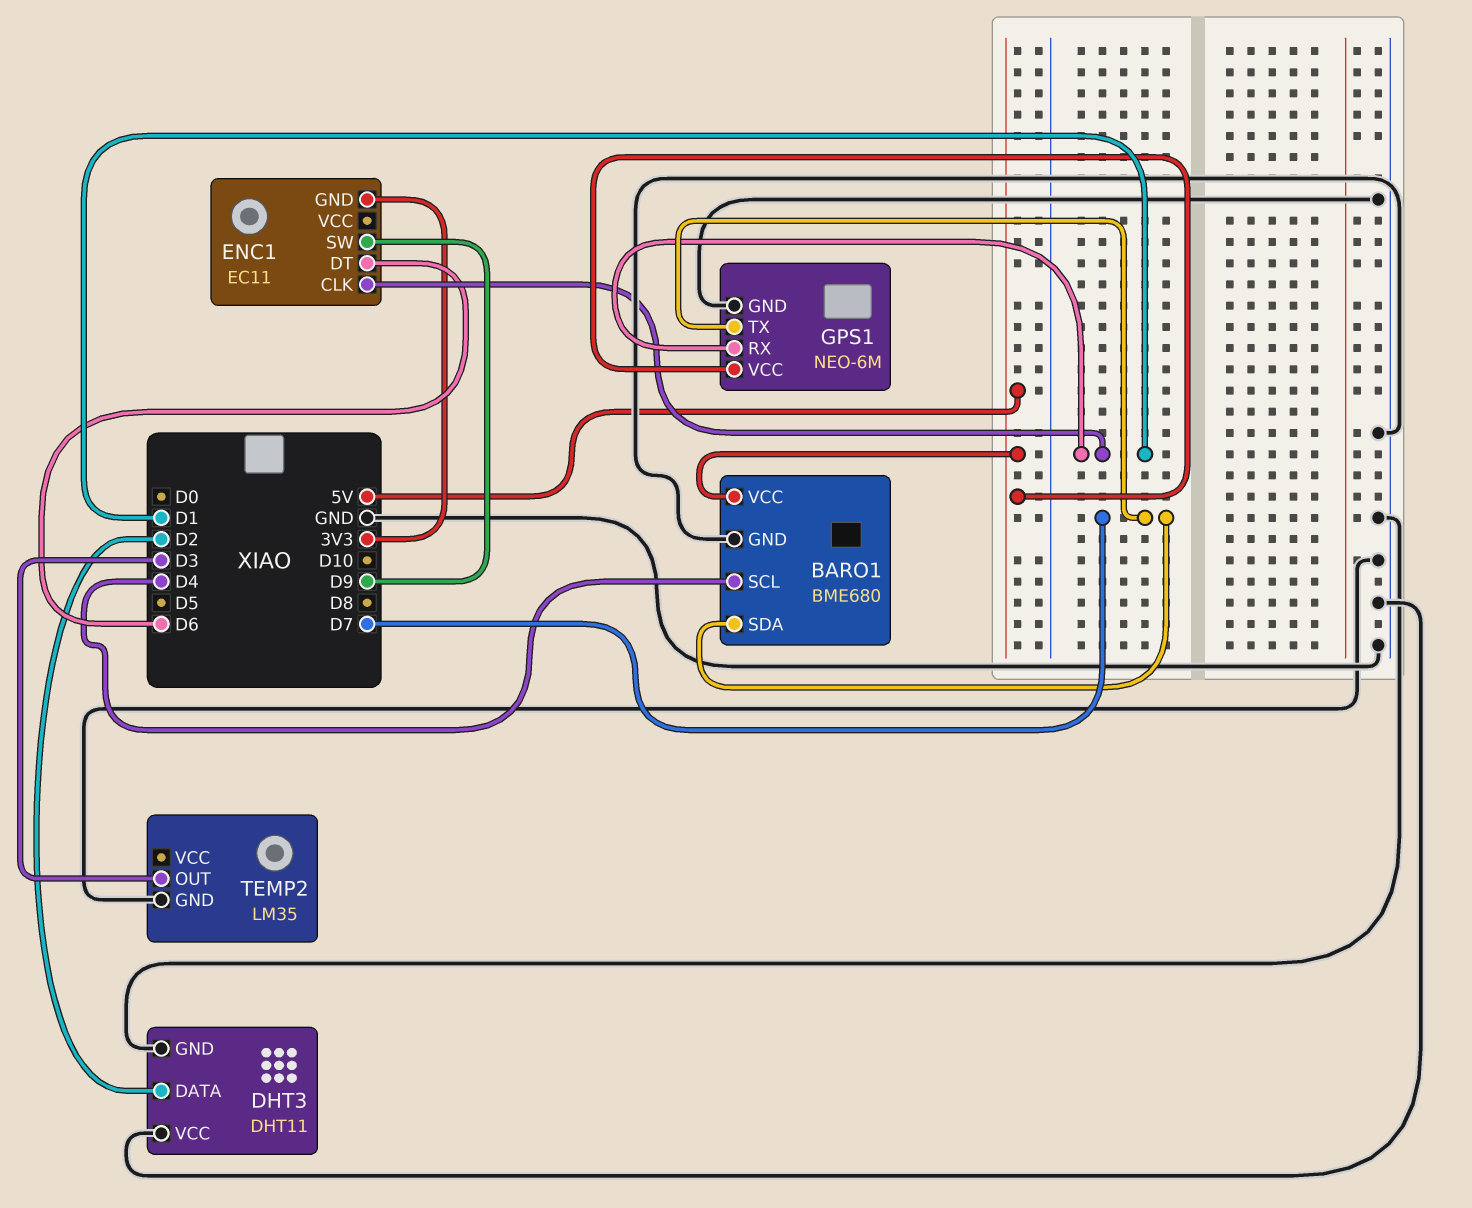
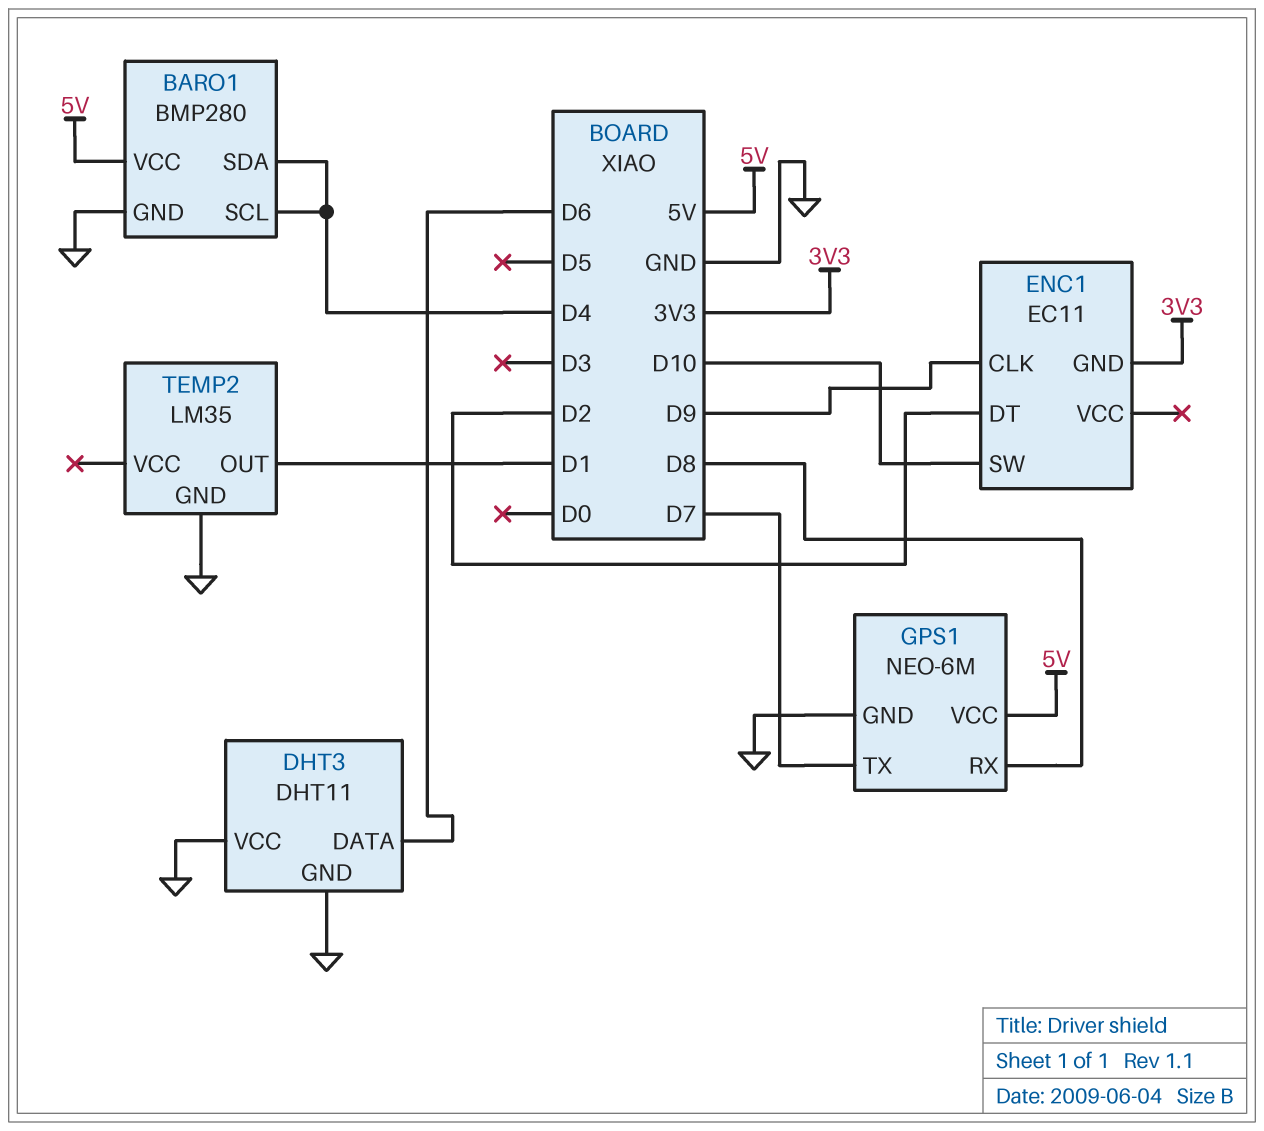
BARO1: BME680 -> BMP280
BARO1 pin SDA: D7 -> D4
DHT3 pin DATA: D2 -> D6
ENC1 pin CLK: D1 -> D9
ENC1 pin DT: D6 -> D2
ENC1 pin SW: D9 -> D10
GPS1 pin RX: D1 -> D8
TEMP2 pin OUT: D3 -> D1

